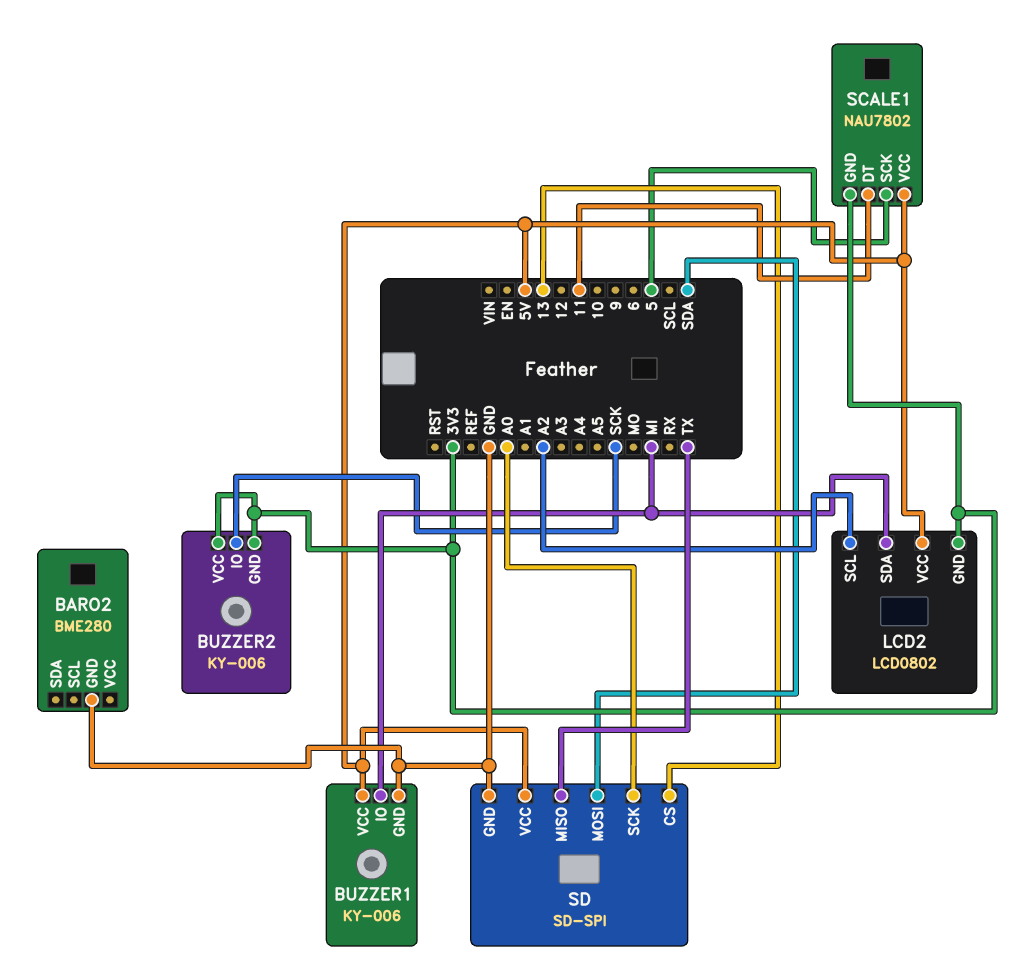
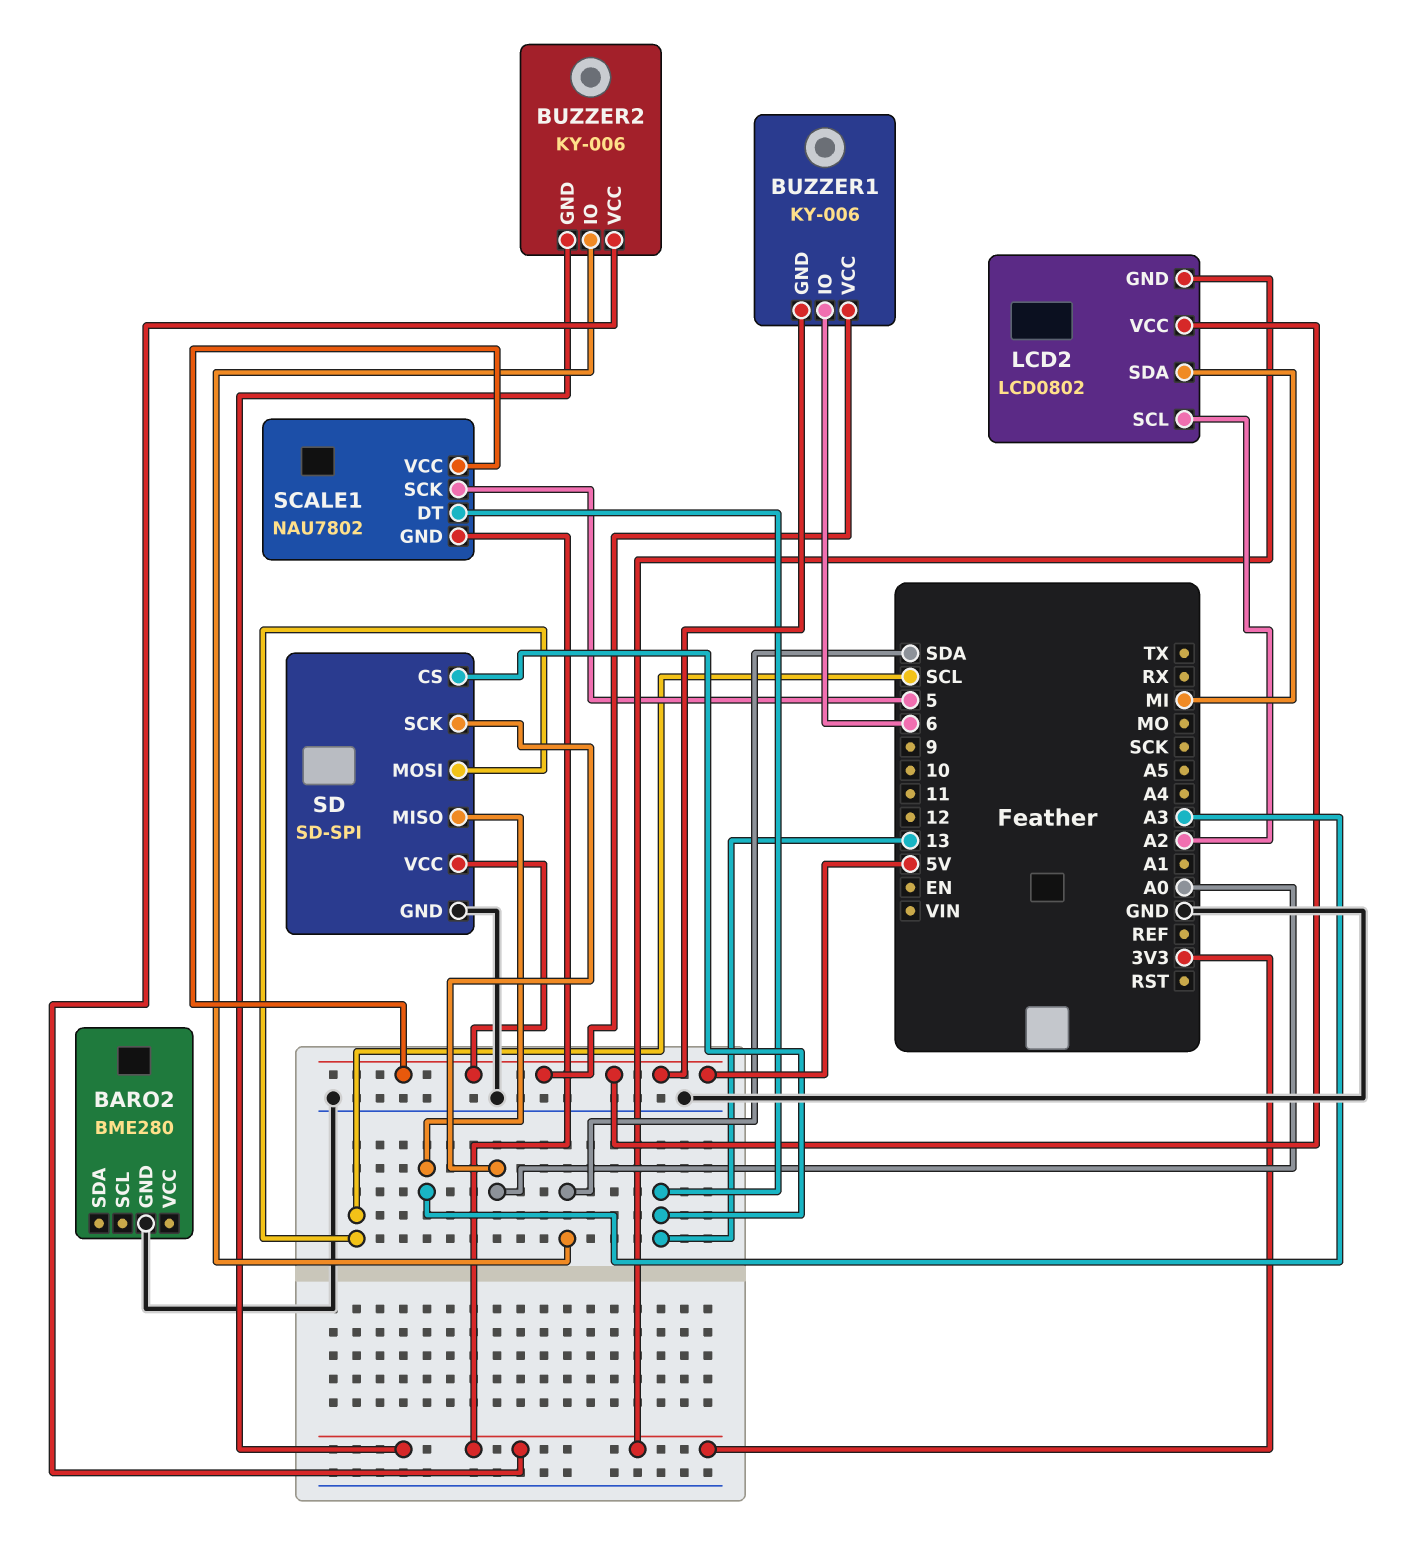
BUZZER1 pin GND: GND -> 5V
BUZZER1 pin IO: MI -> 6
BUZZER2 pin IO: SCK -> SDA
SCALE1 pin DT: 11 -> 13
SD pin MISO: TX -> A3
SD pin MOSI: SDA -> SCL

